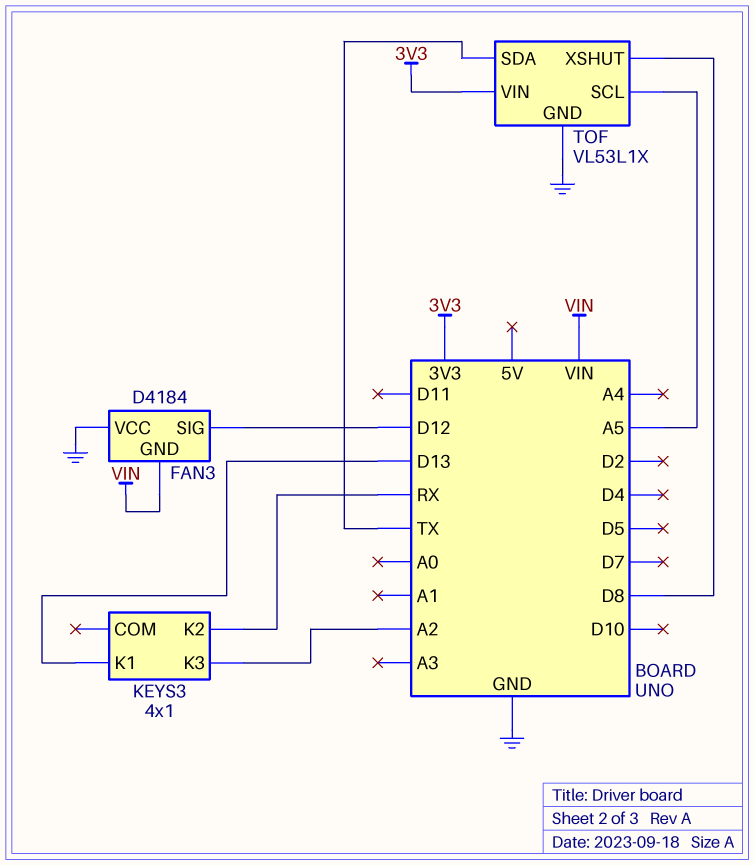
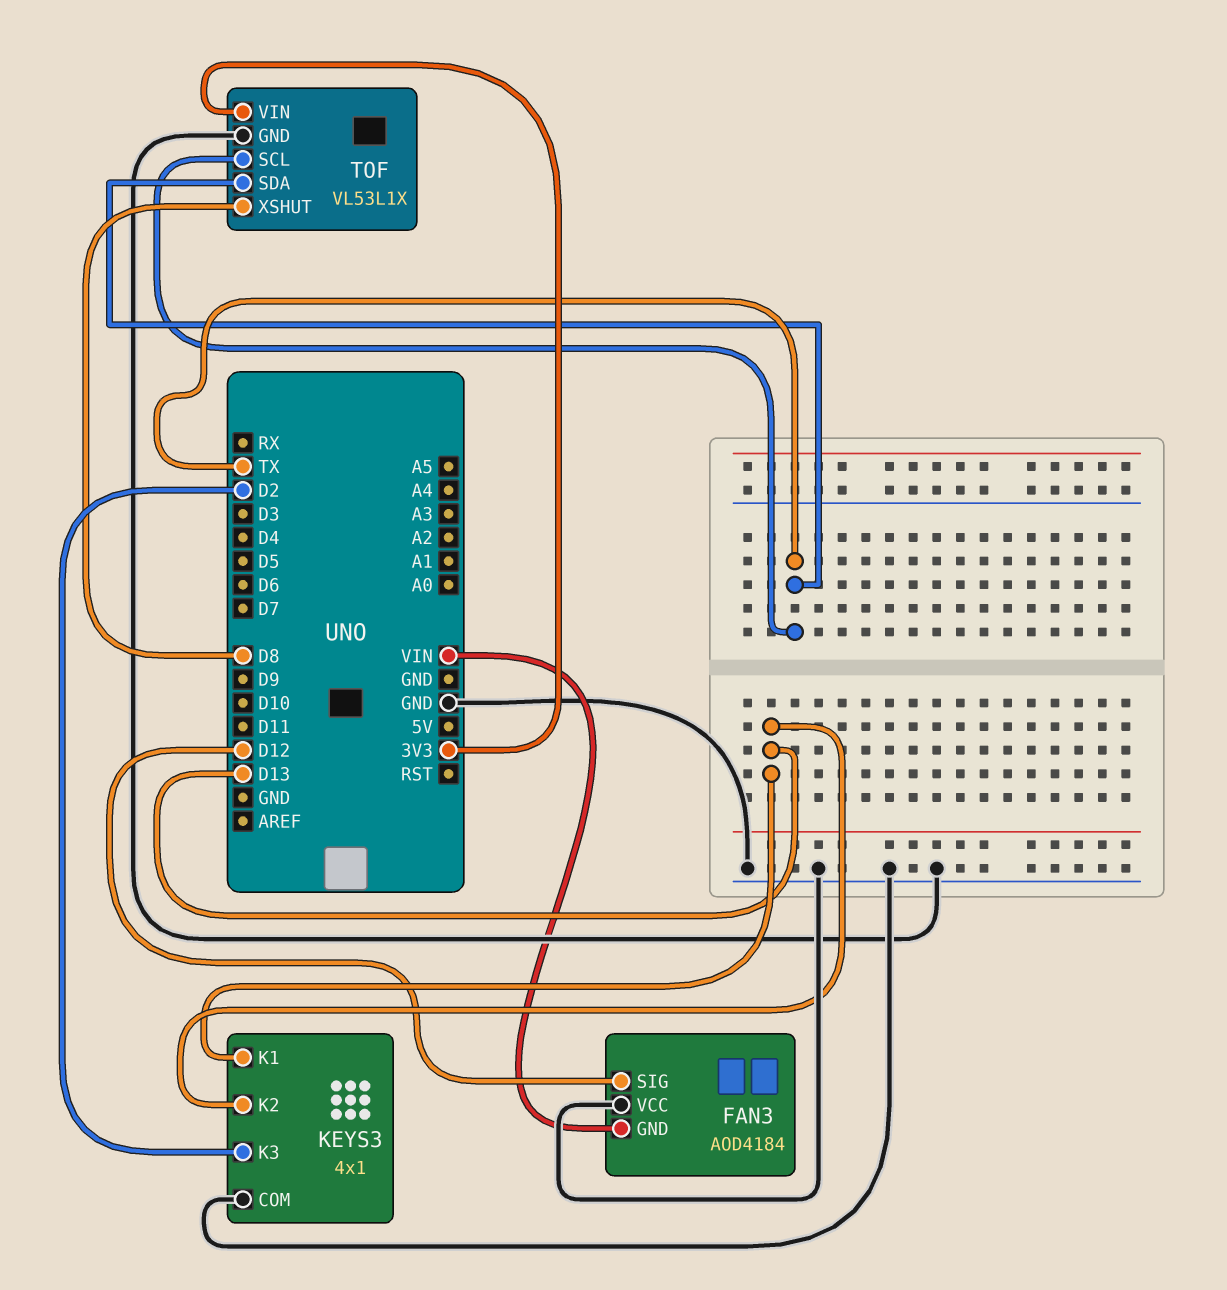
FAN3: D4184 -> AOD4184
KEYS3 pin COM: none -> GND
KEYS3 pin K2: RX -> D13
KEYS3 pin K3: A2 -> D2
TOF pin SCL: A5 -> TX

